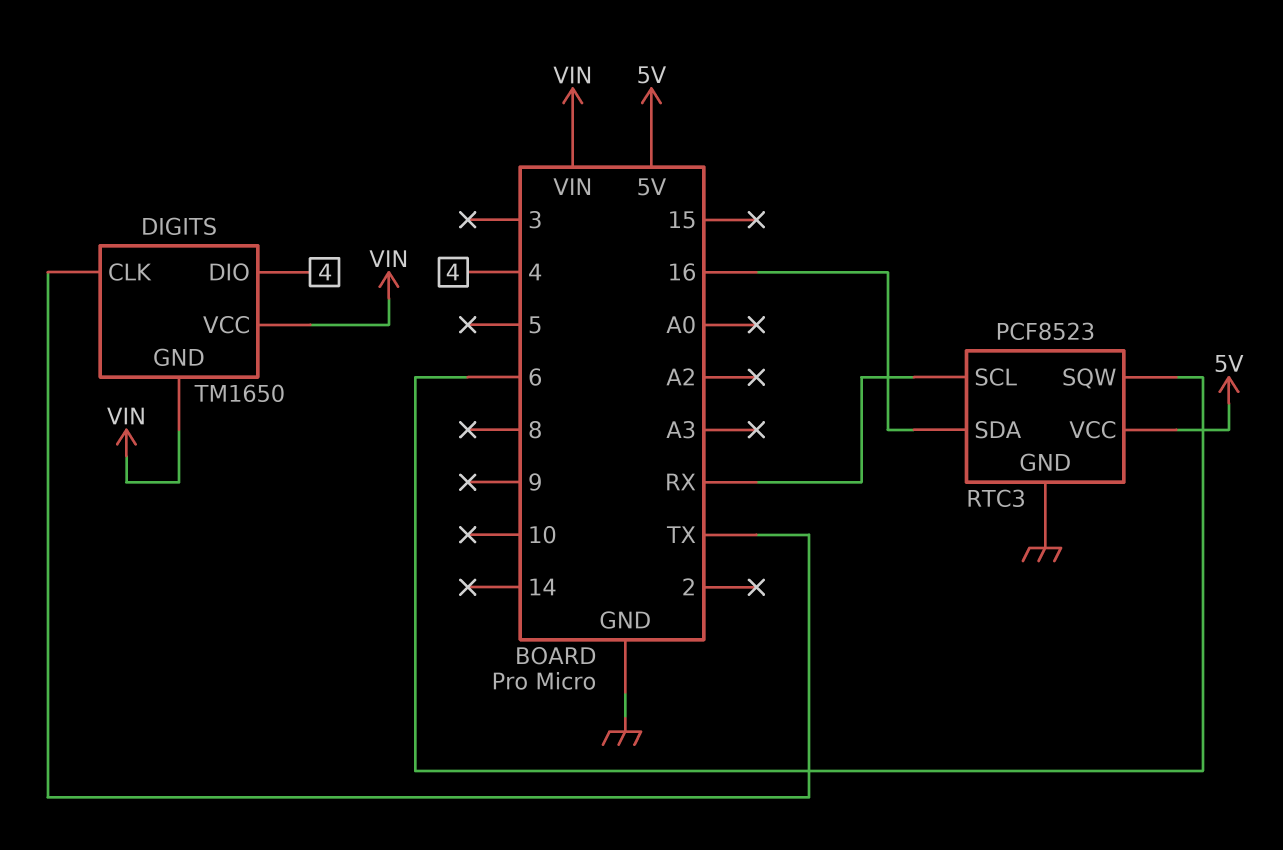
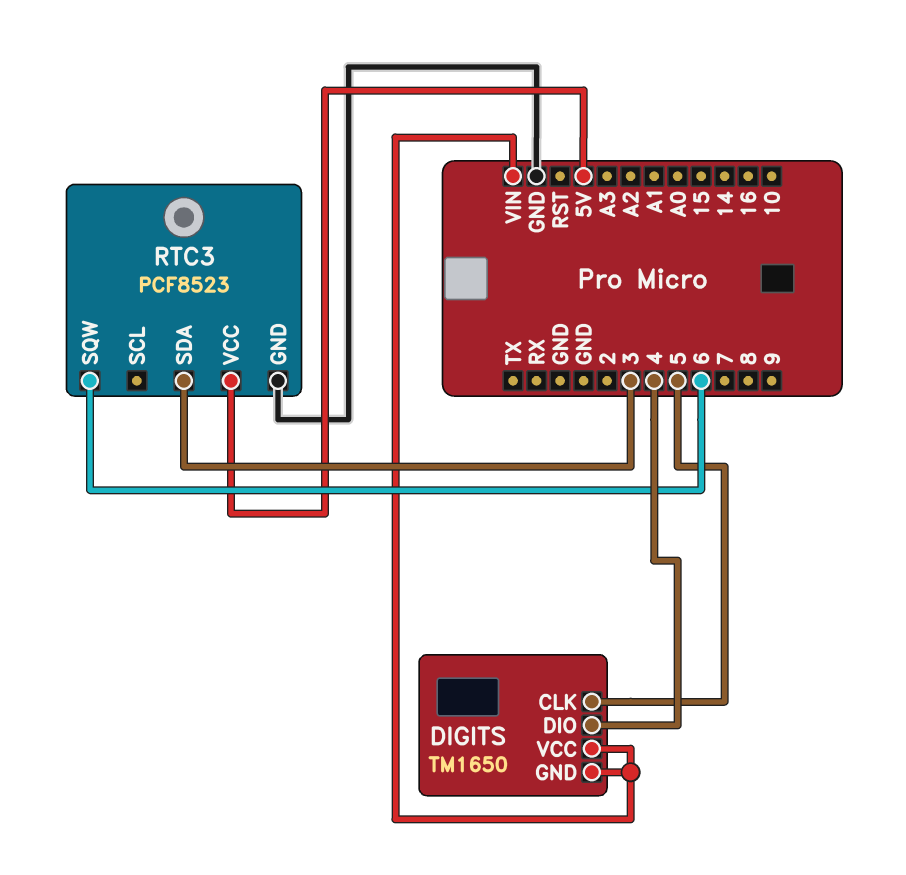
DIGITS pin CLK: TX -> 5
RTC3 pin SCL: RX -> none
RTC3 pin SDA: 16 -> 3

